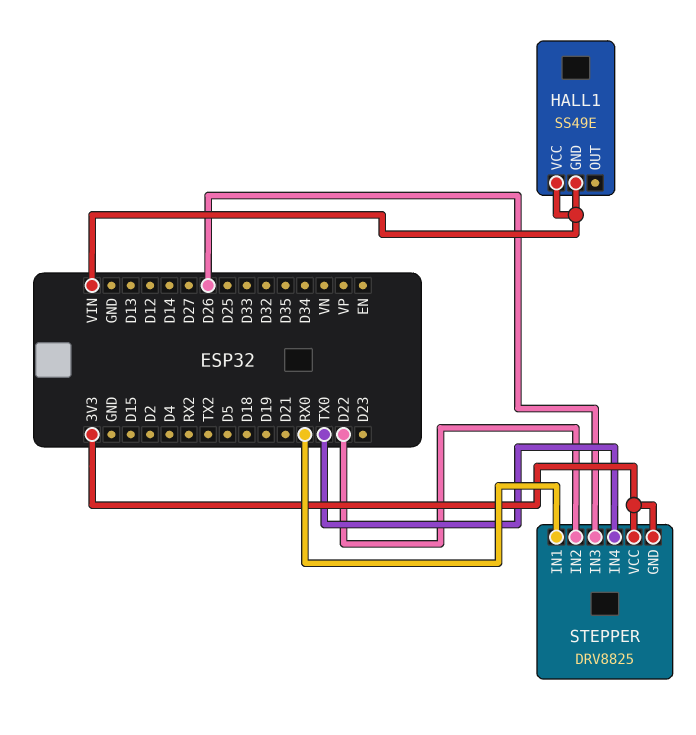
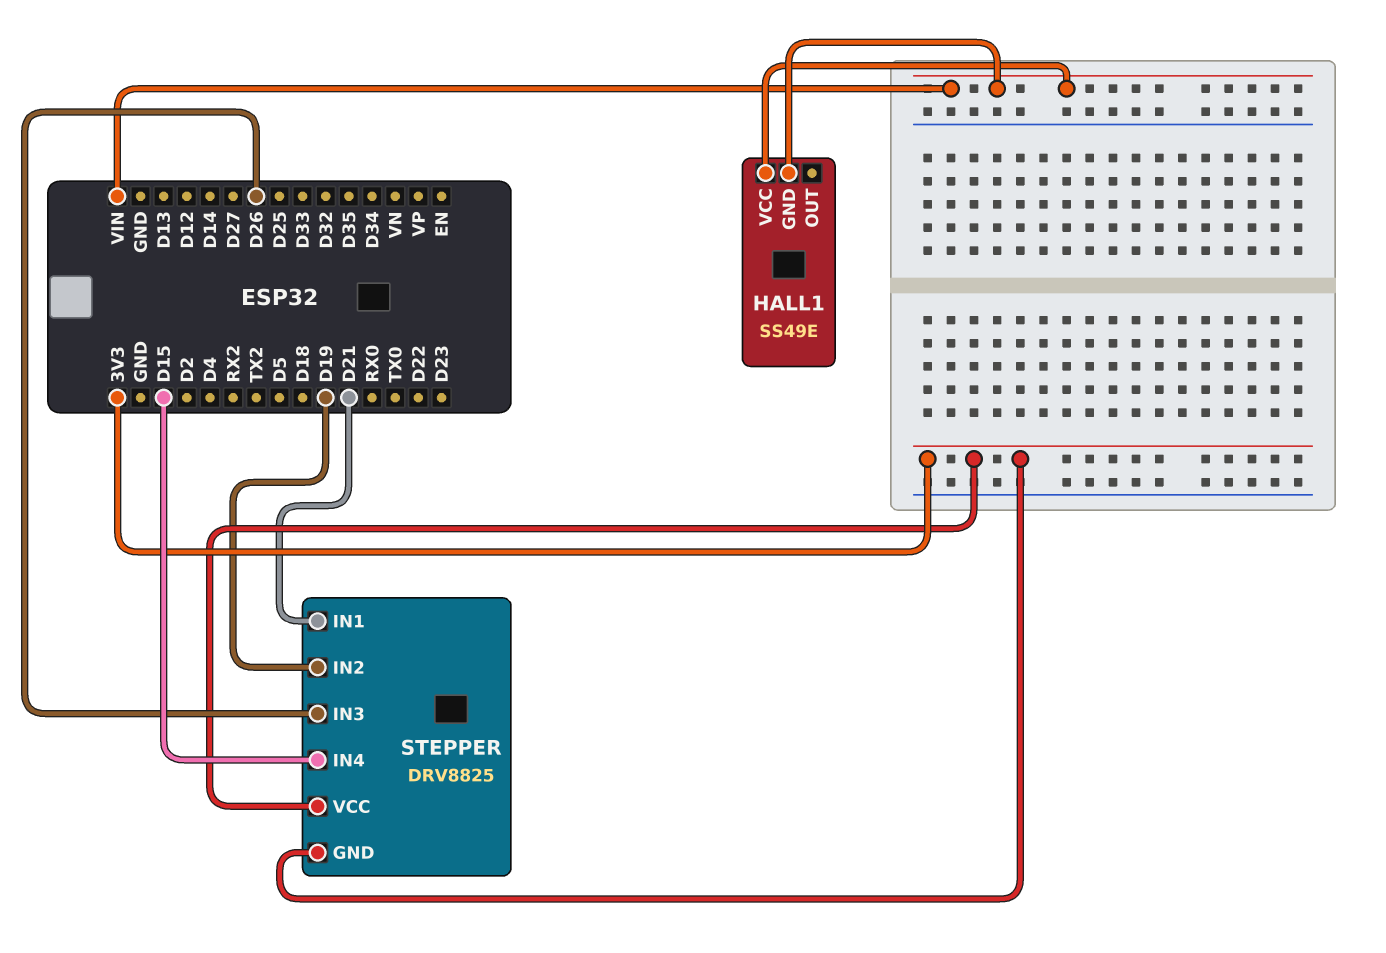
STEPPER pin IN1: RX0 -> D21
STEPPER pin IN2: D22 -> D19
STEPPER pin IN4: TX0 -> D15

